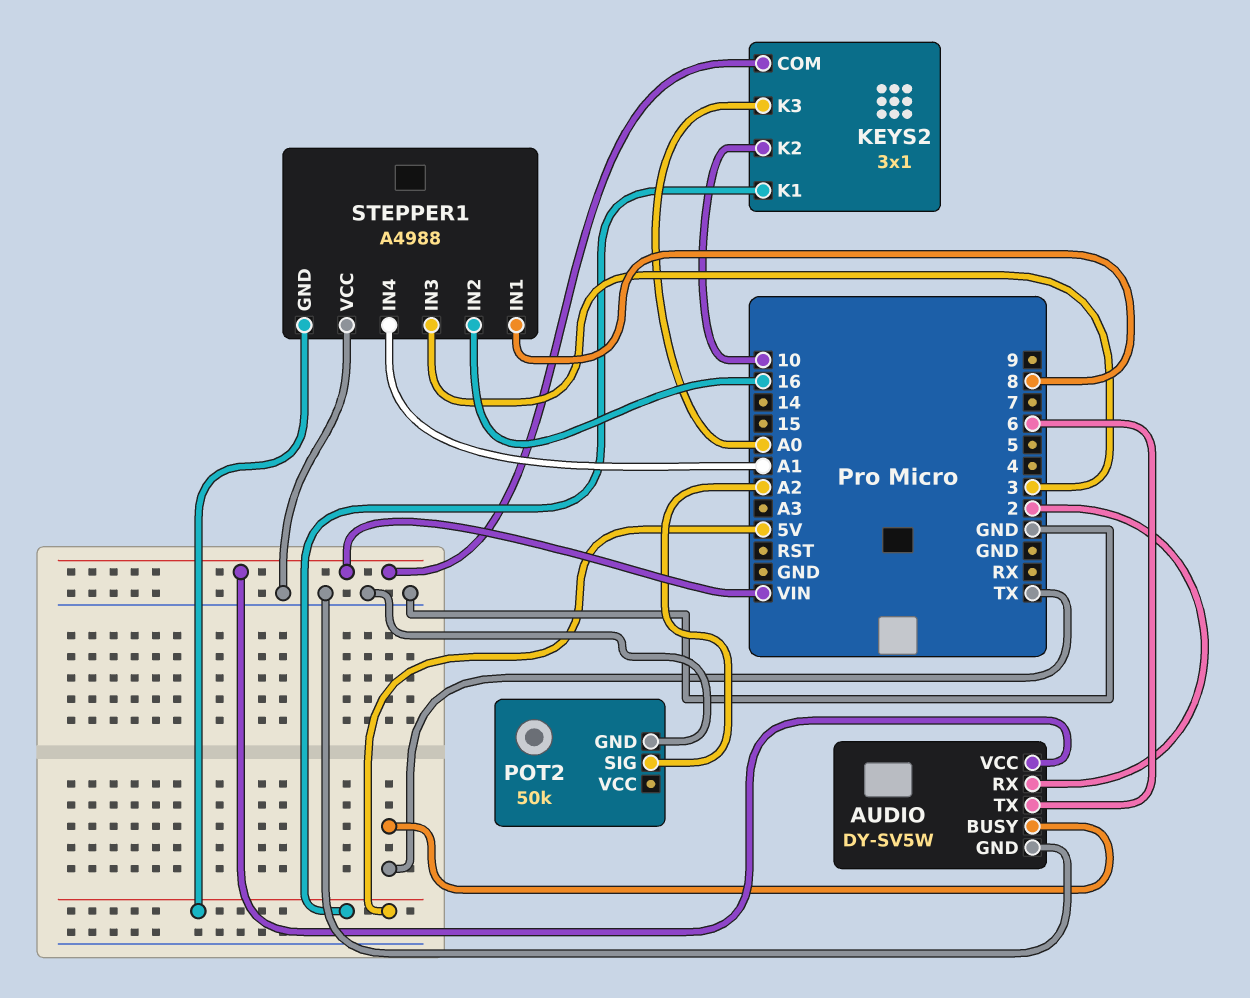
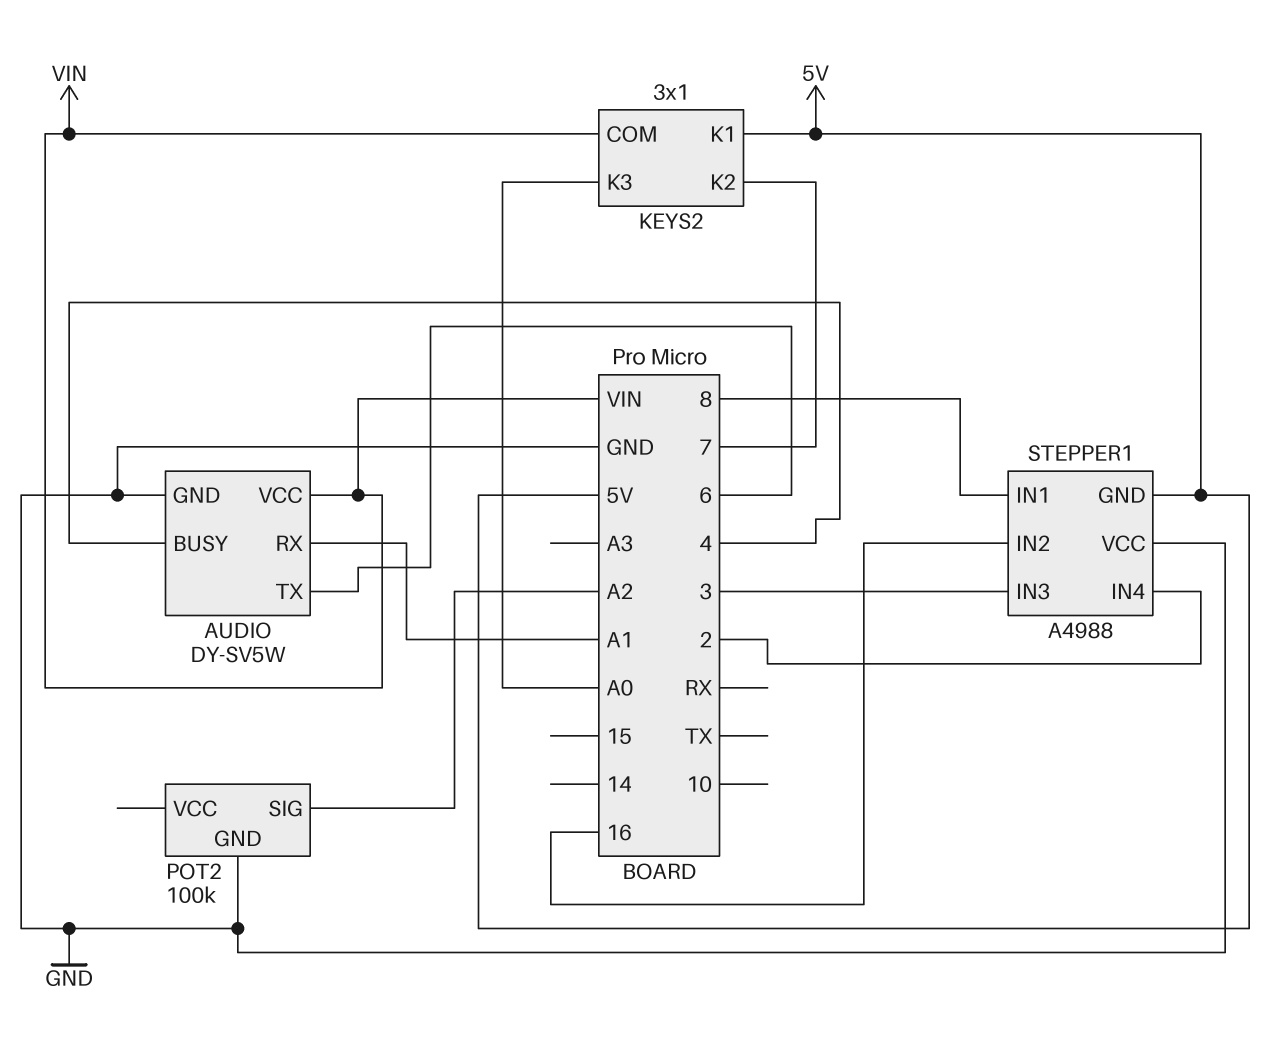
AUDIO pin BUSY: TX -> 4
AUDIO pin RX: 2 -> A1
KEYS2 pin K2: 10 -> 7
POT2: 50k -> 100k
STEPPER1 pin IN4: A1 -> 2

